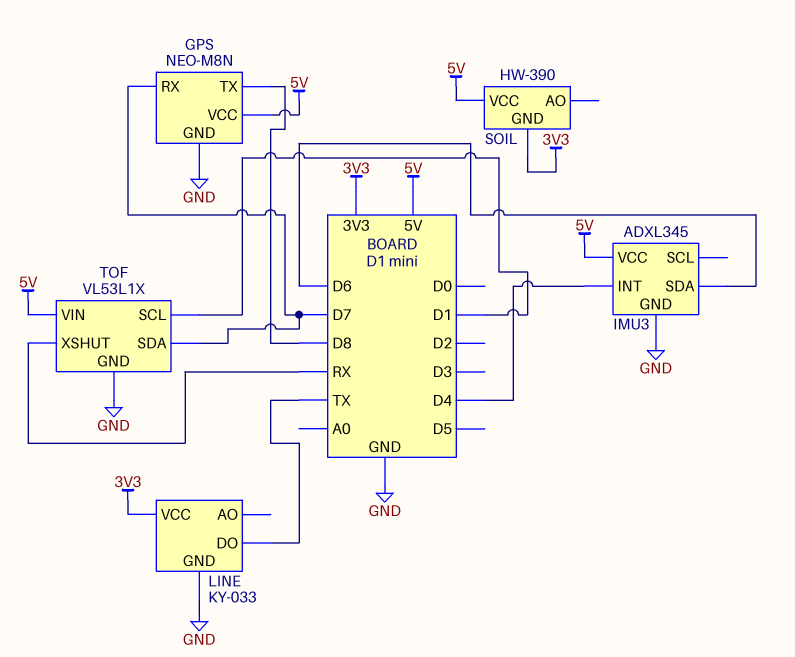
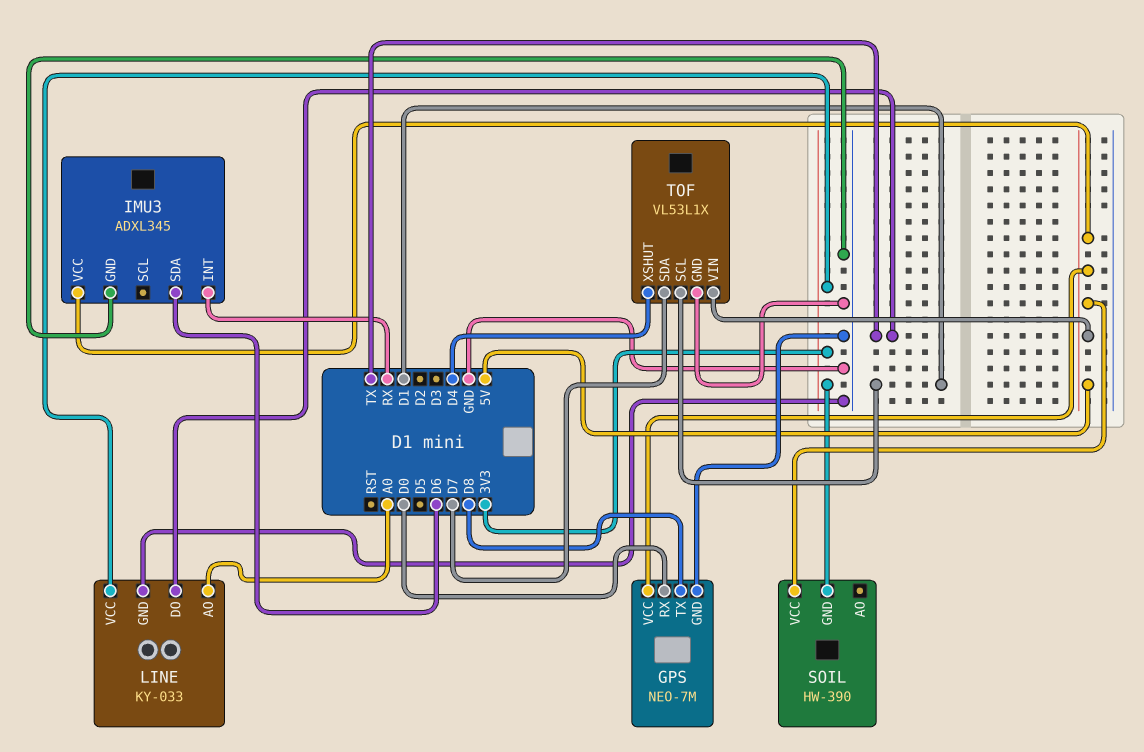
GPS: NEO-M8N -> NEO-7M
GPS pin RX: D7 -> D0
IMU3 pin INT: D4 -> RX
LINE pin AO: none -> A0
TOF pin XSHUT: RX -> D4

